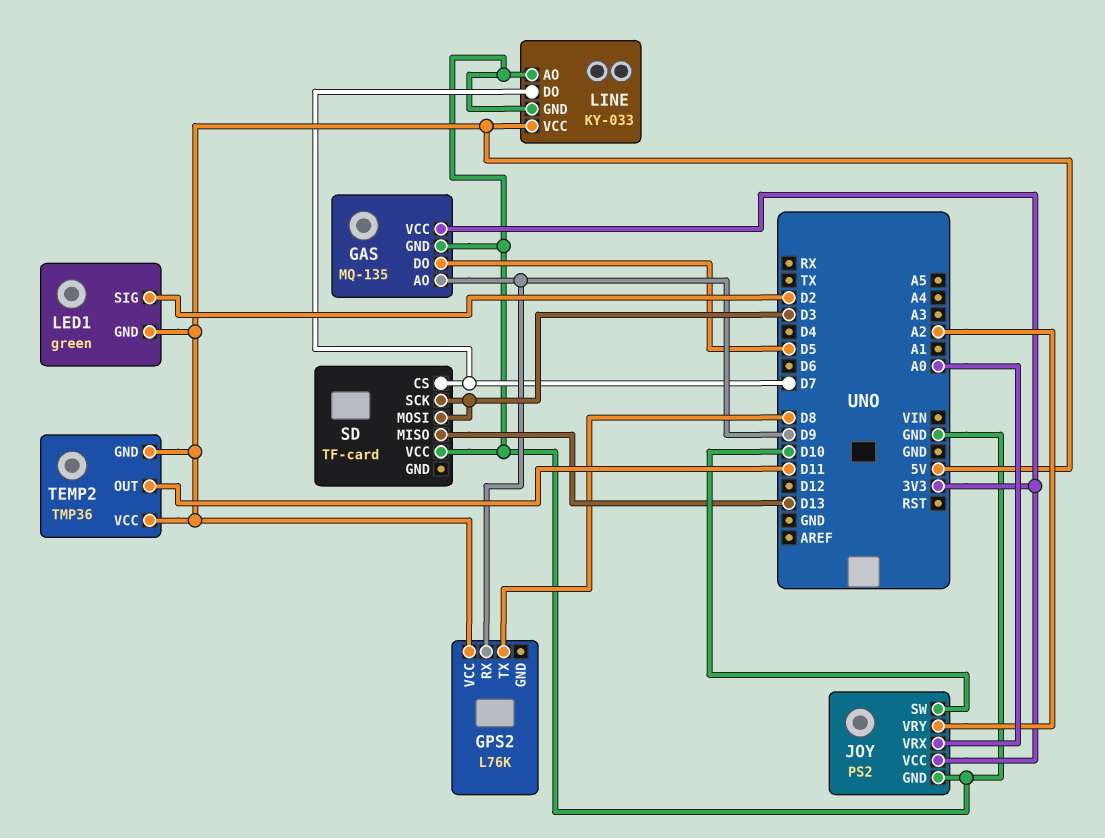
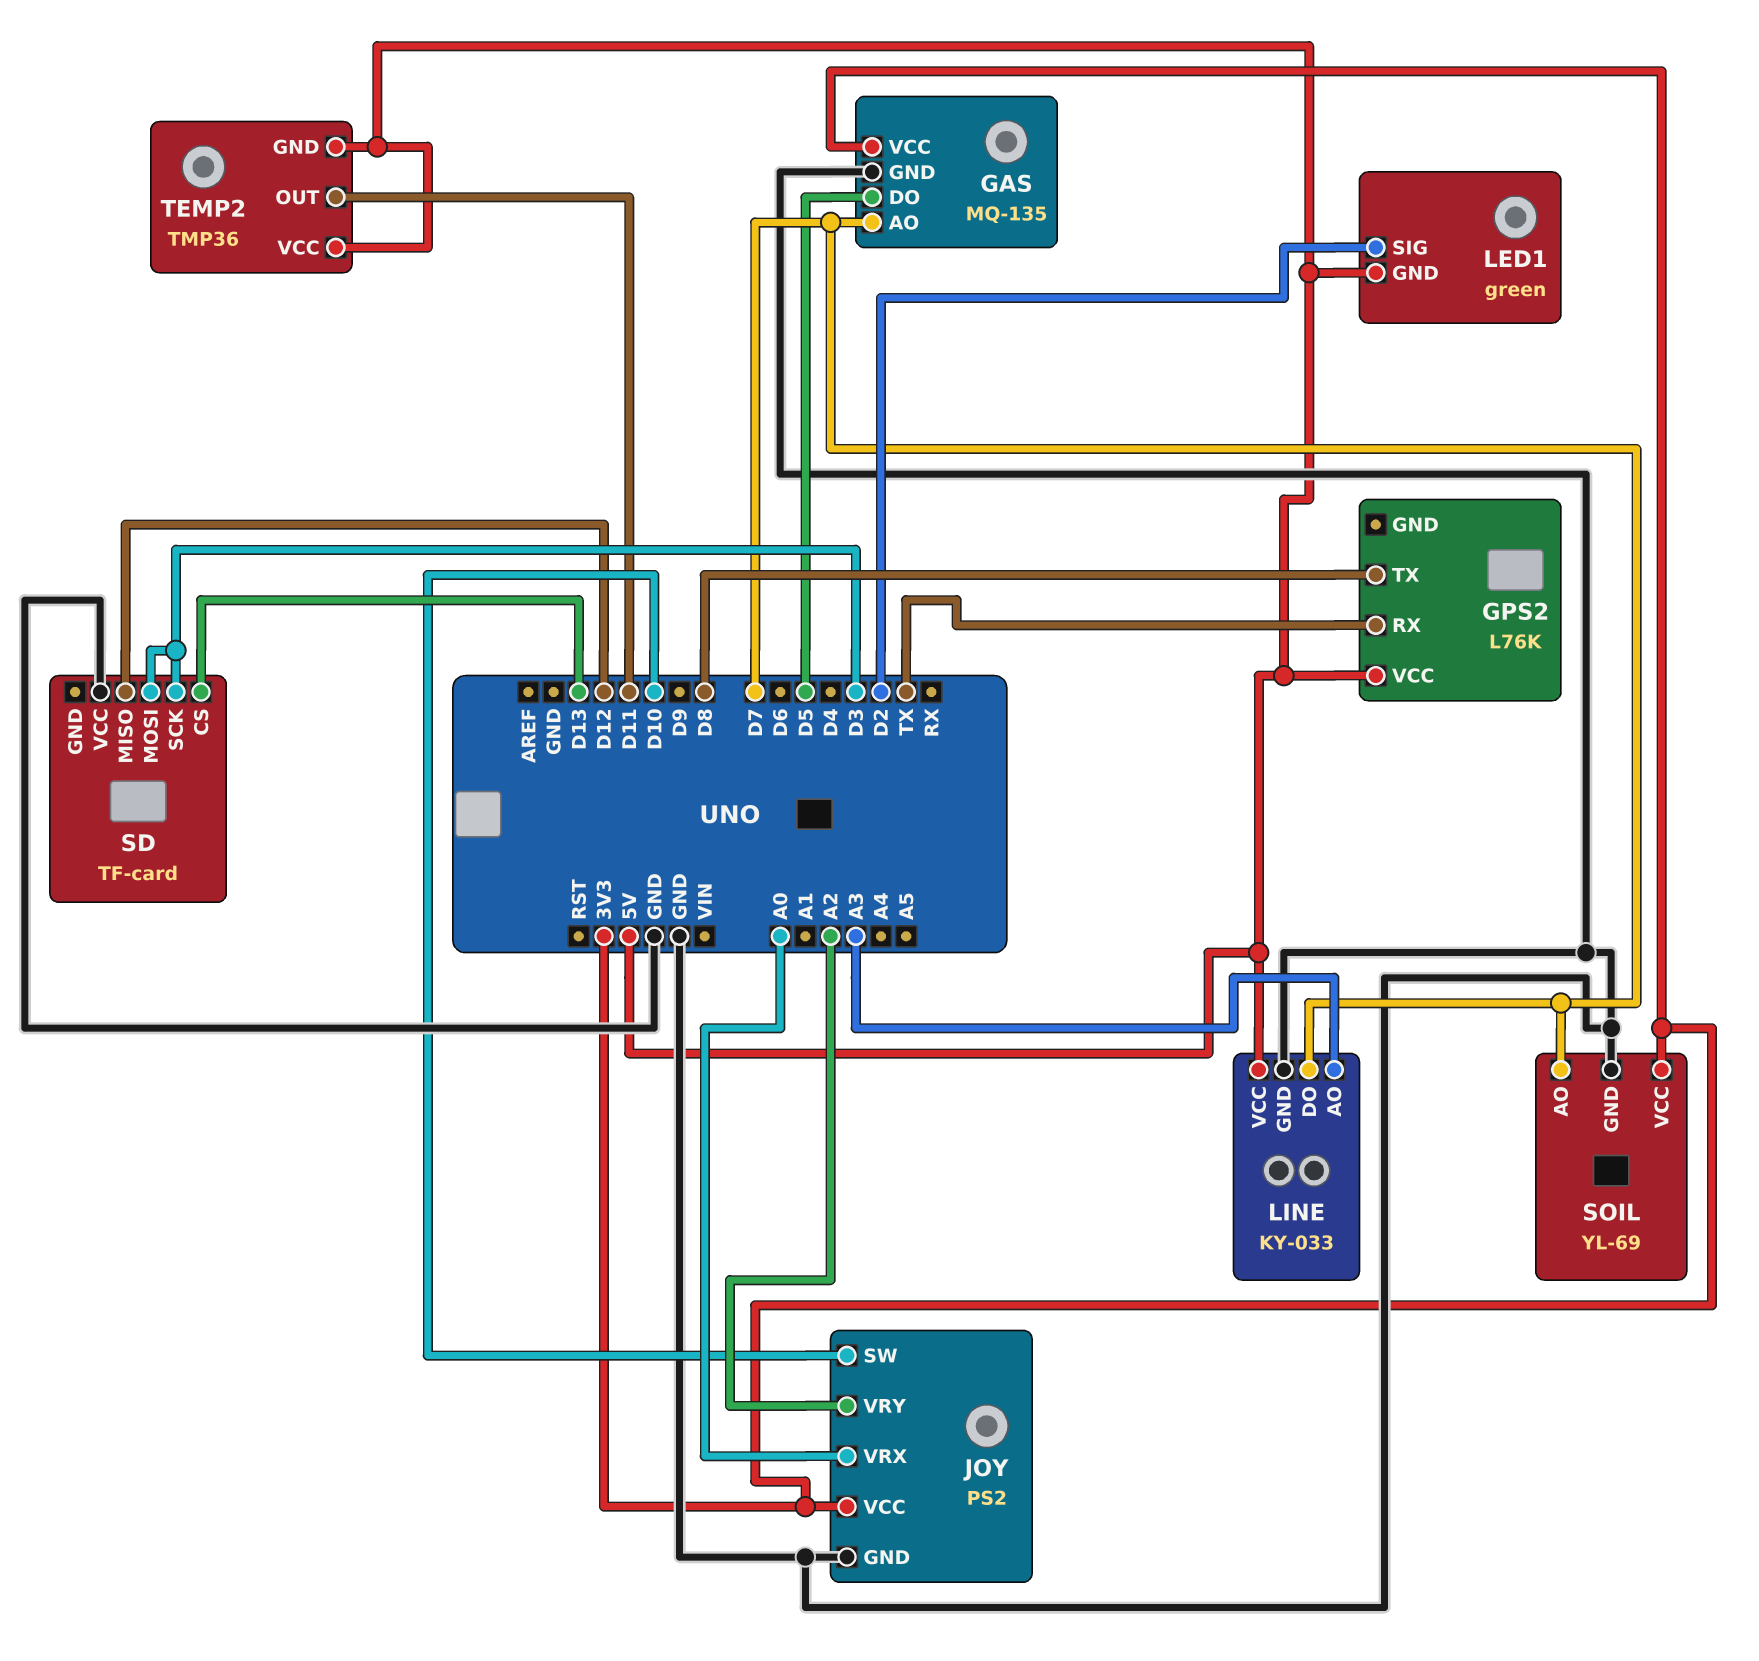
GAS pin AO: D9 -> D7
GPS2 pin RX: D9 -> TX
LINE pin AO: GND -> A3
SD pin CS: D7 -> D13
SD pin MISO: D13 -> D12
SOIL: none -> YL-69
SOIL pin AO: none -> D7
SOIL pin GND: none -> GND
SOIL pin VCC: none -> 3V3

